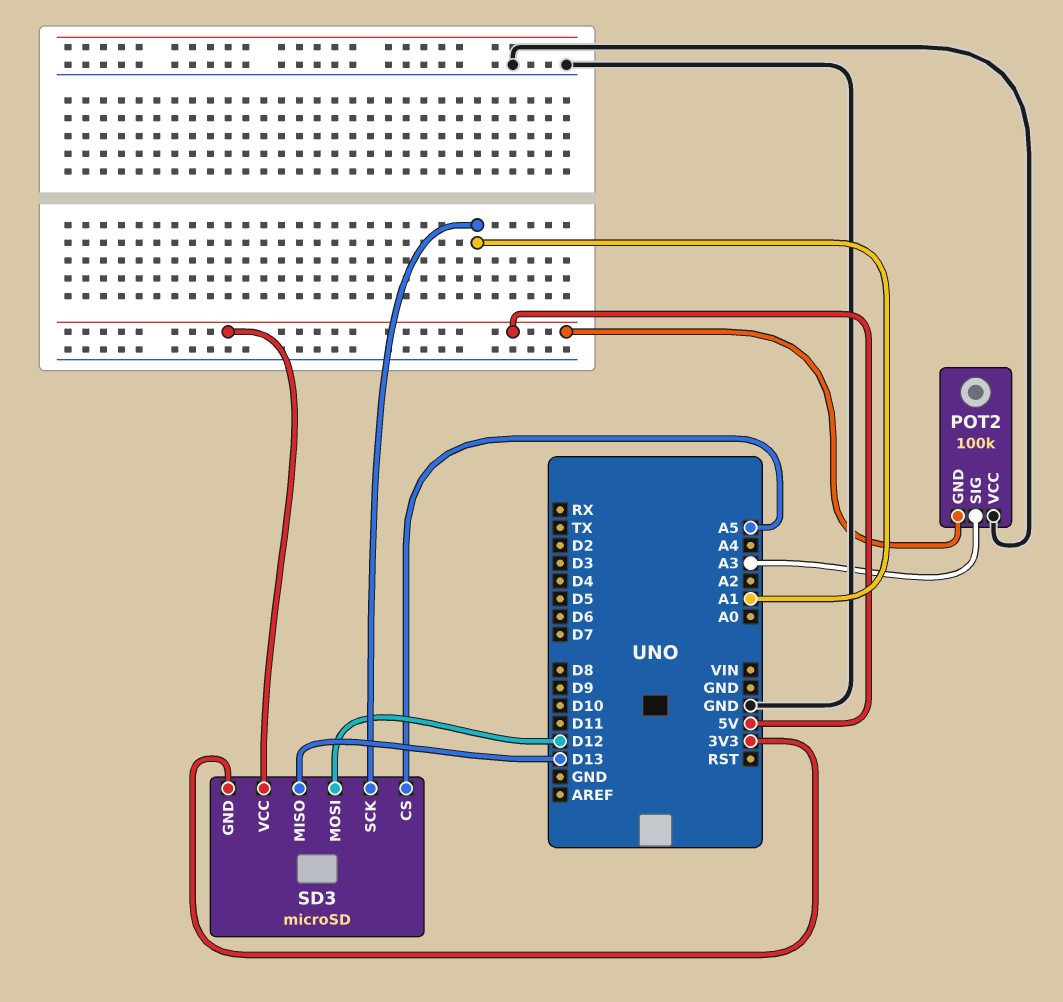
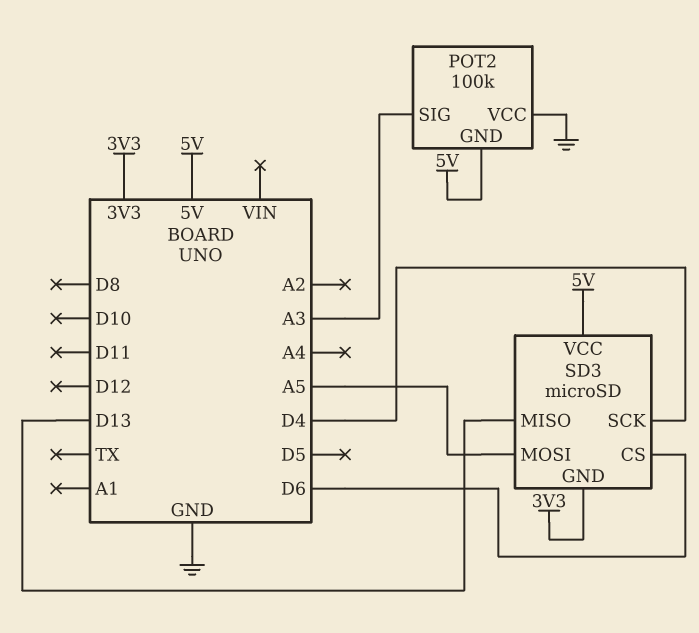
SD3 pin CS: A5 -> D6
SD3 pin MOSI: D12 -> A5
SD3 pin SCK: A1 -> D4

